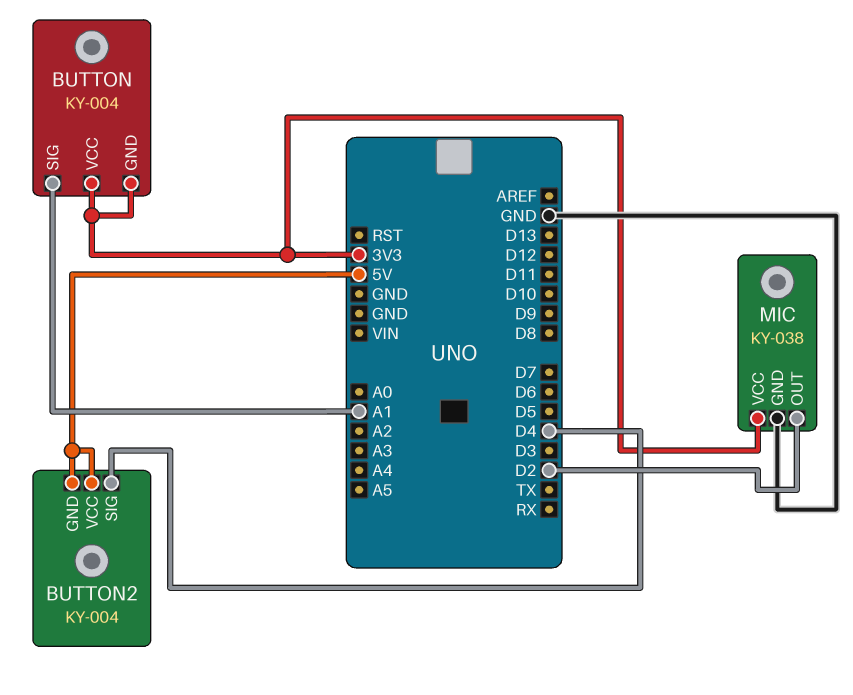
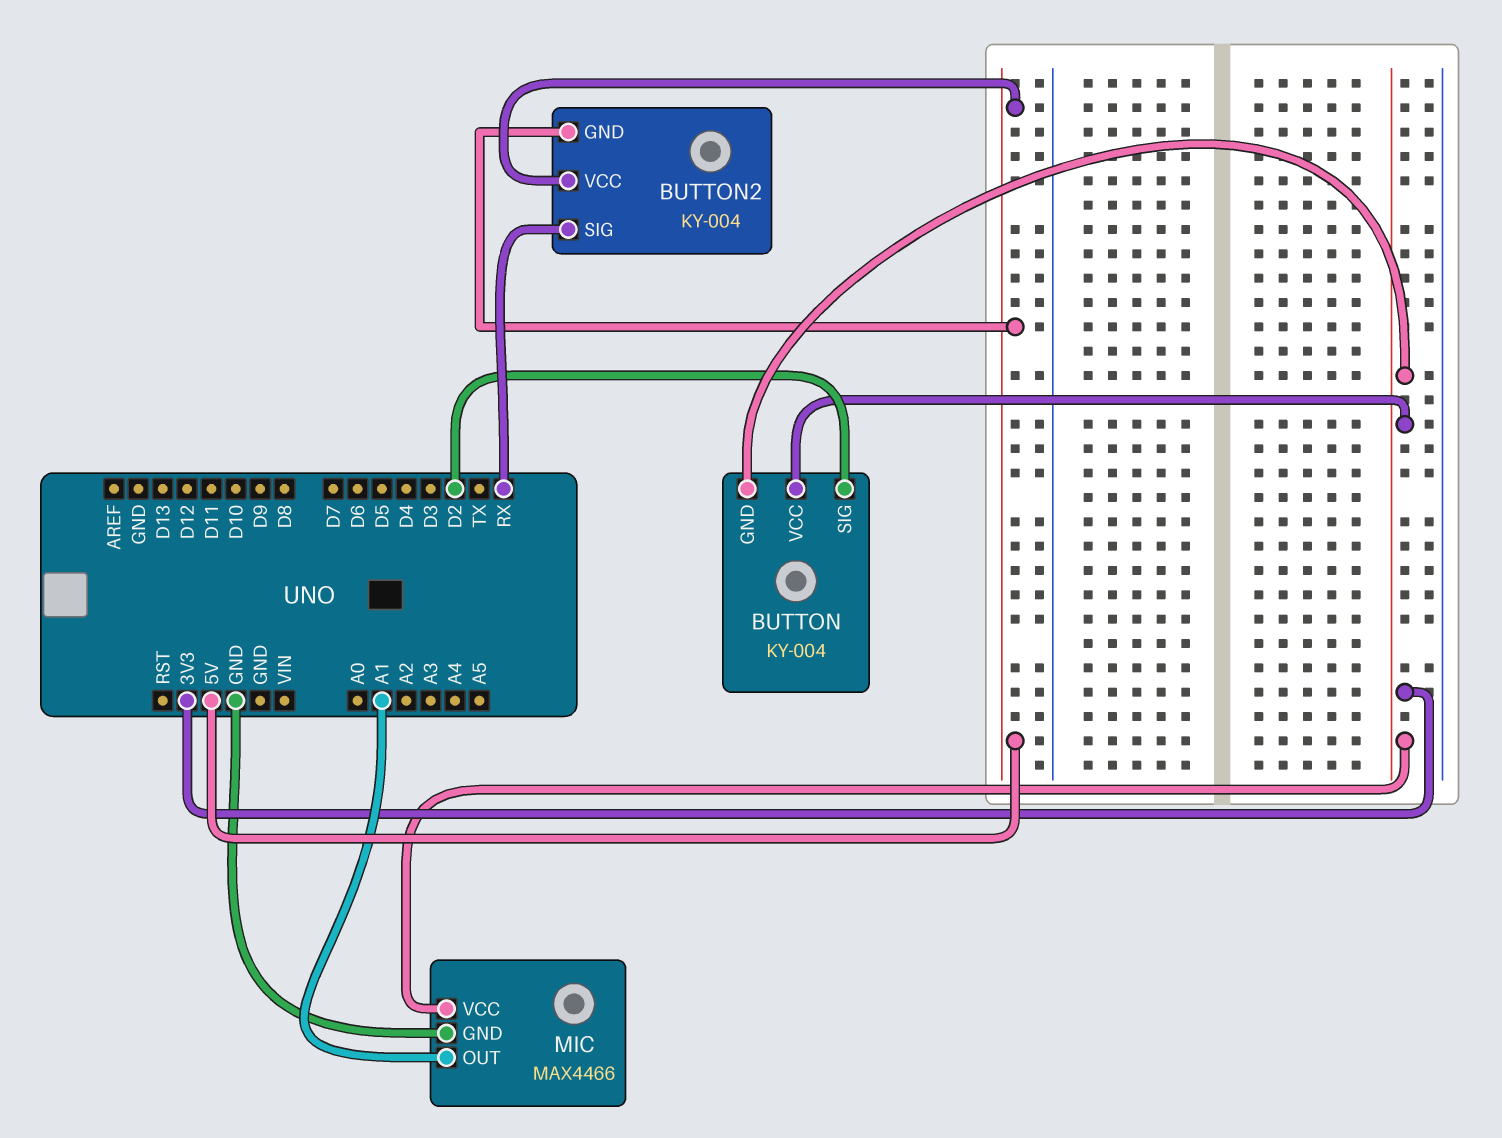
BUTTON pin SIG: A1 -> D2
BUTTON2 pin SIG: D4 -> RX
MIC: KY-038 -> MAX4466
MIC pin OUT: D2 -> A1

